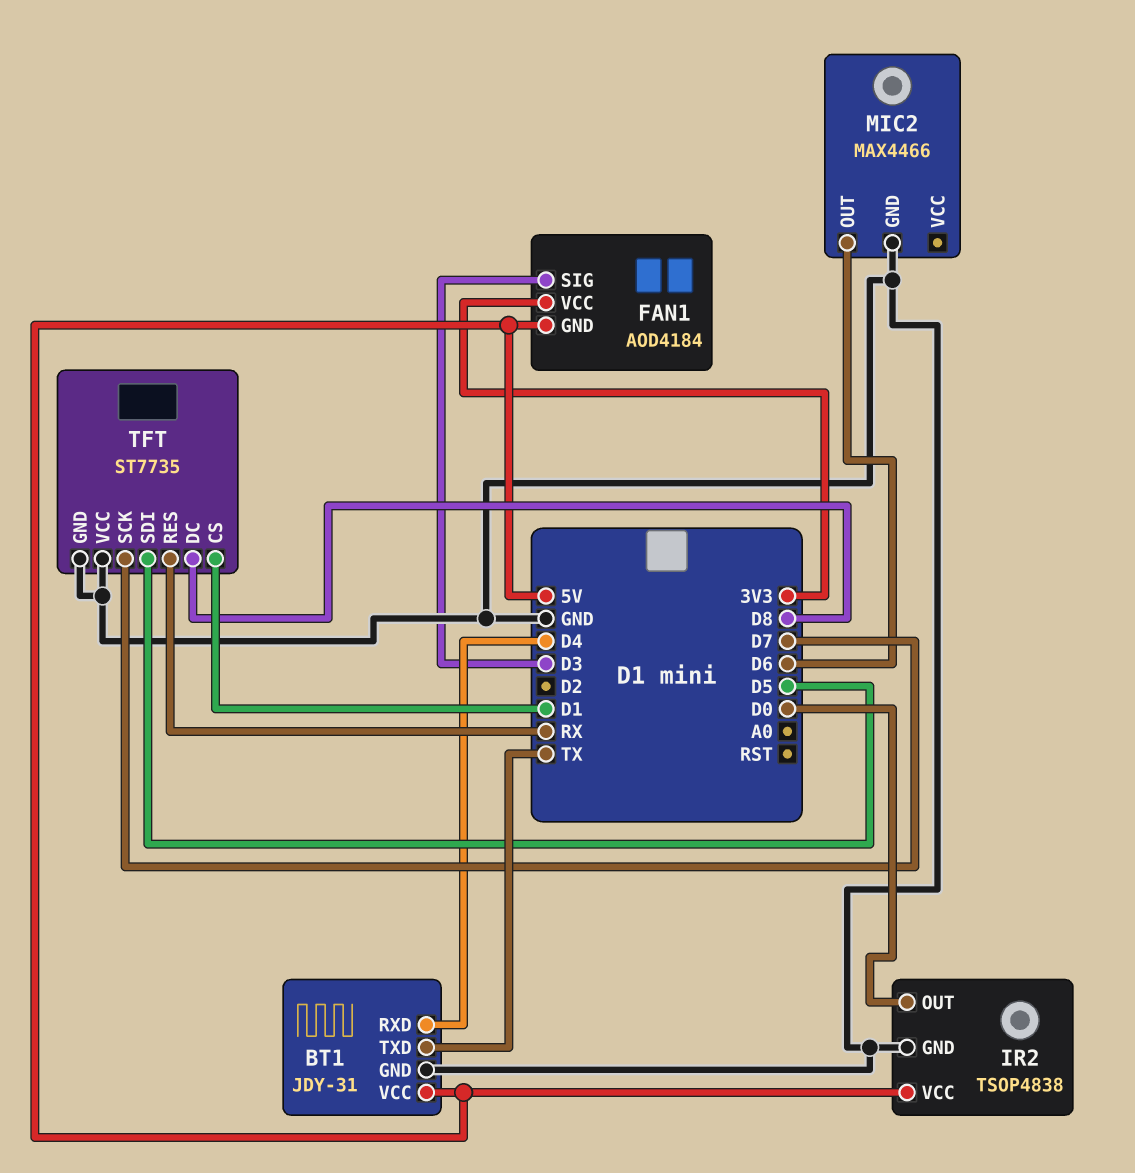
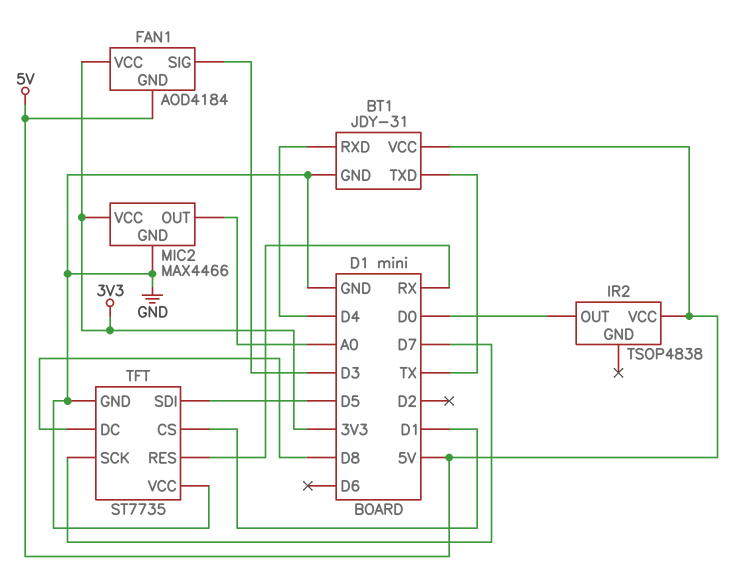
IR2 pin GND: GND -> none
MIC2 pin OUT: D6 -> A0
MIC2 pin VCC: none -> 3V3

